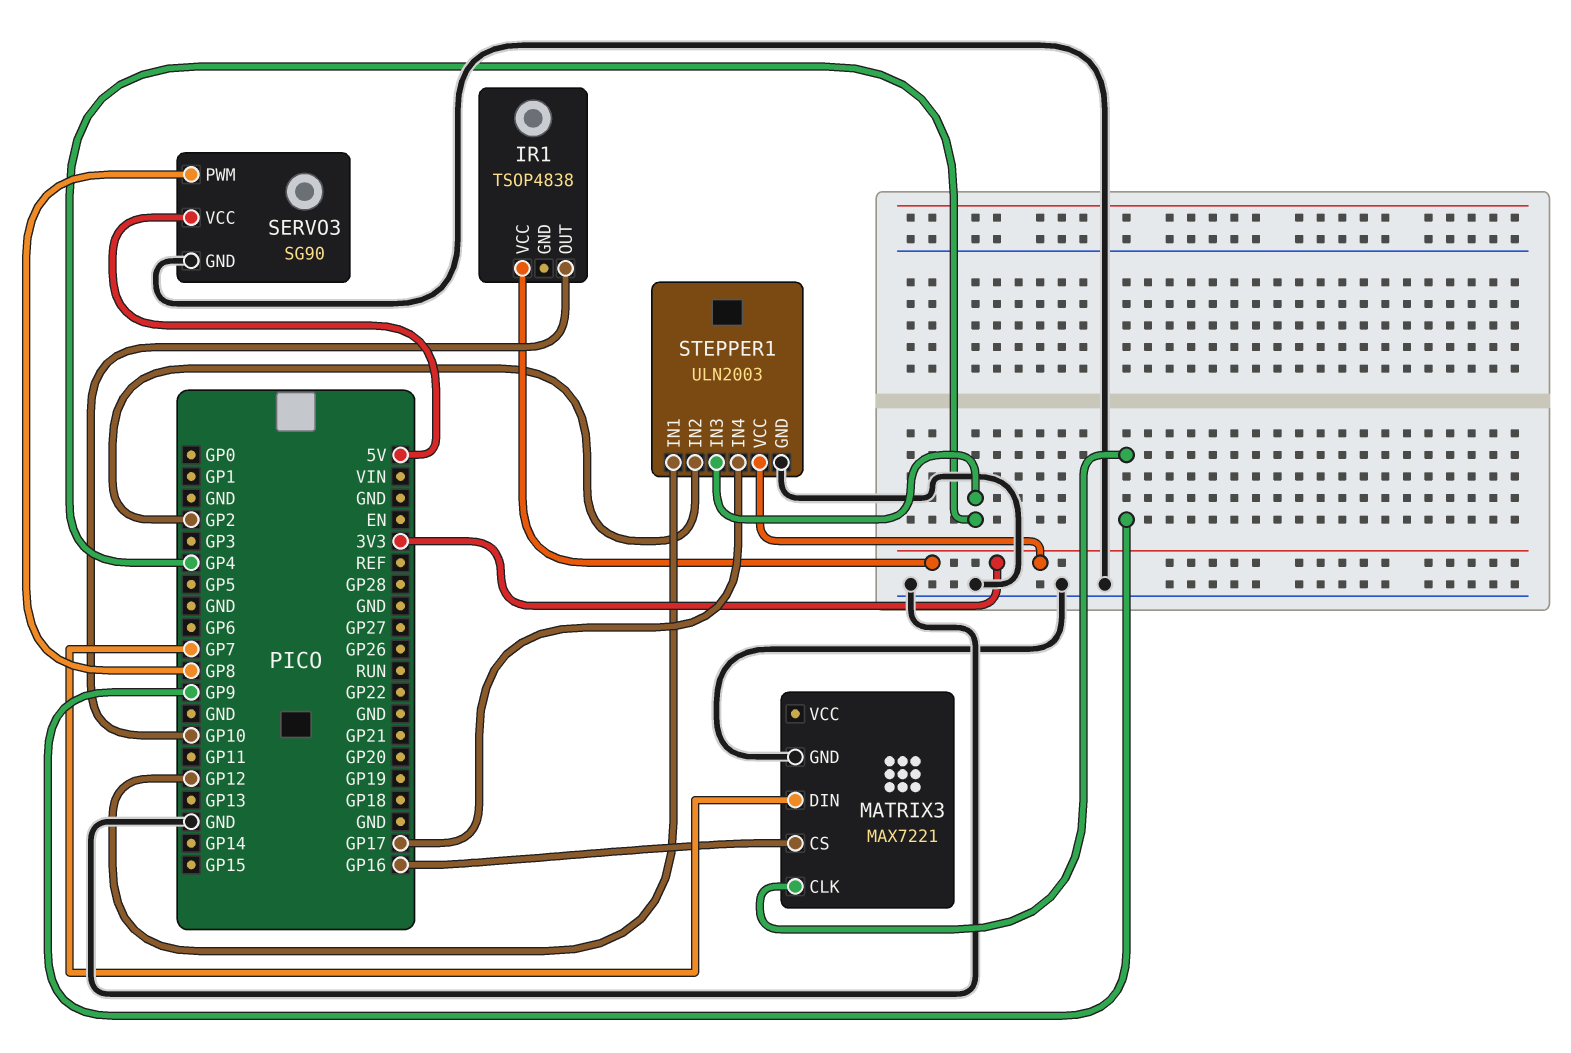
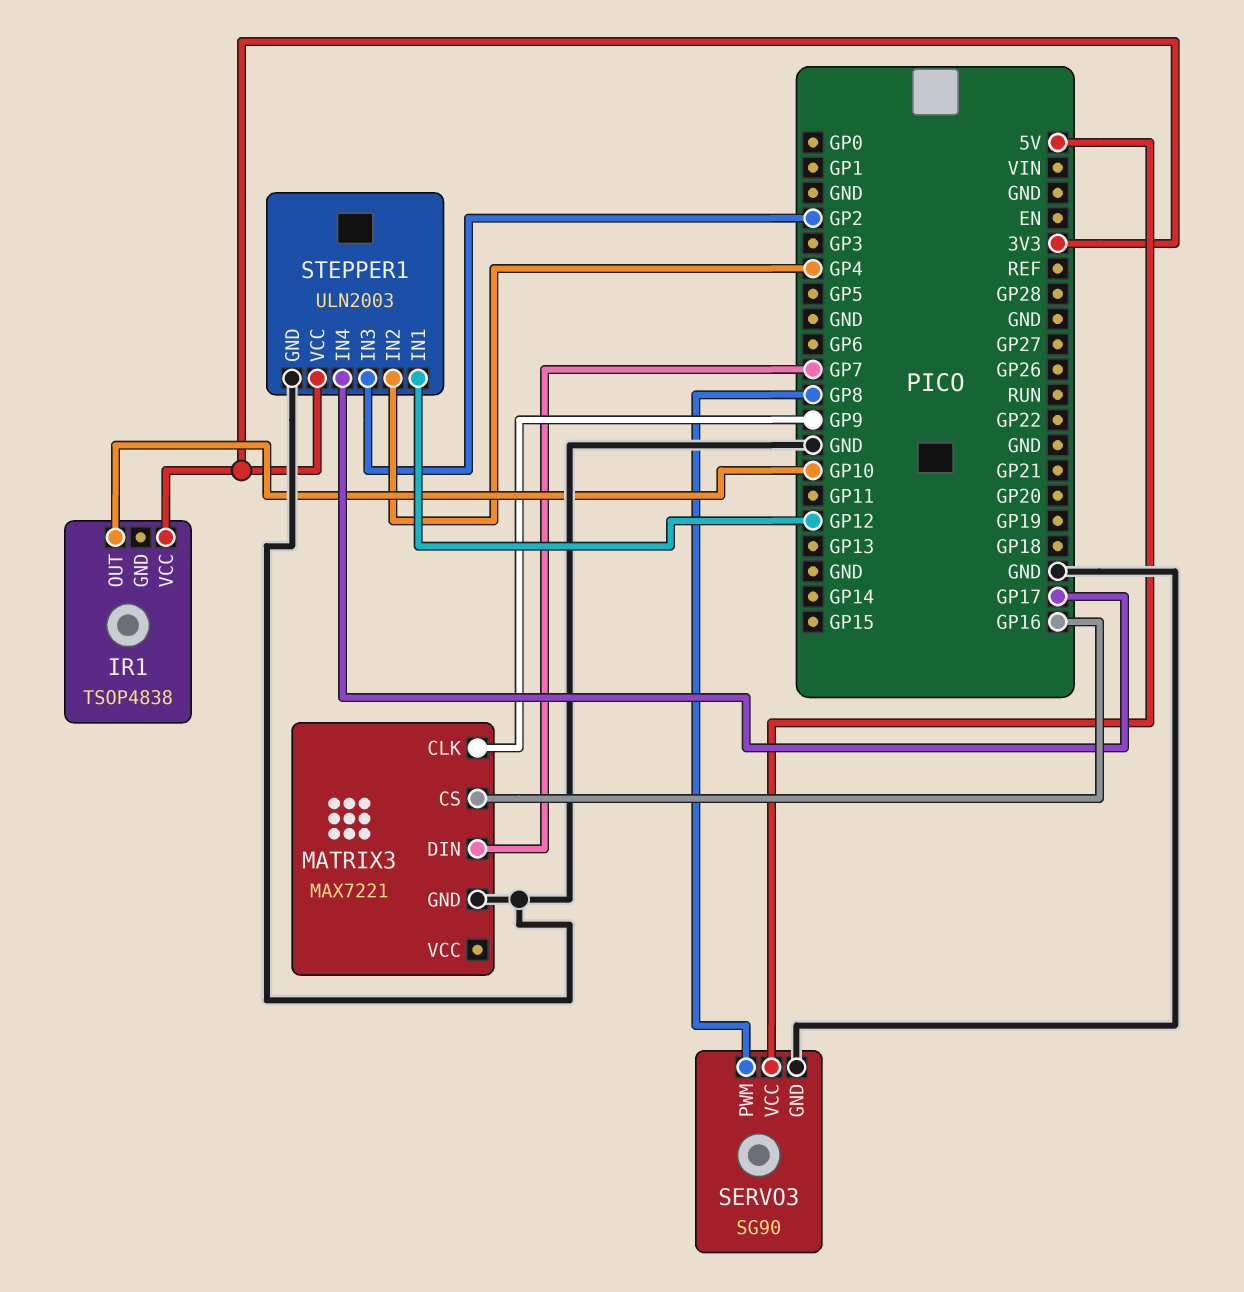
STEPPER1 pin IN2: GP2 -> GP4
STEPPER1 pin IN3: GP4 -> GP2

